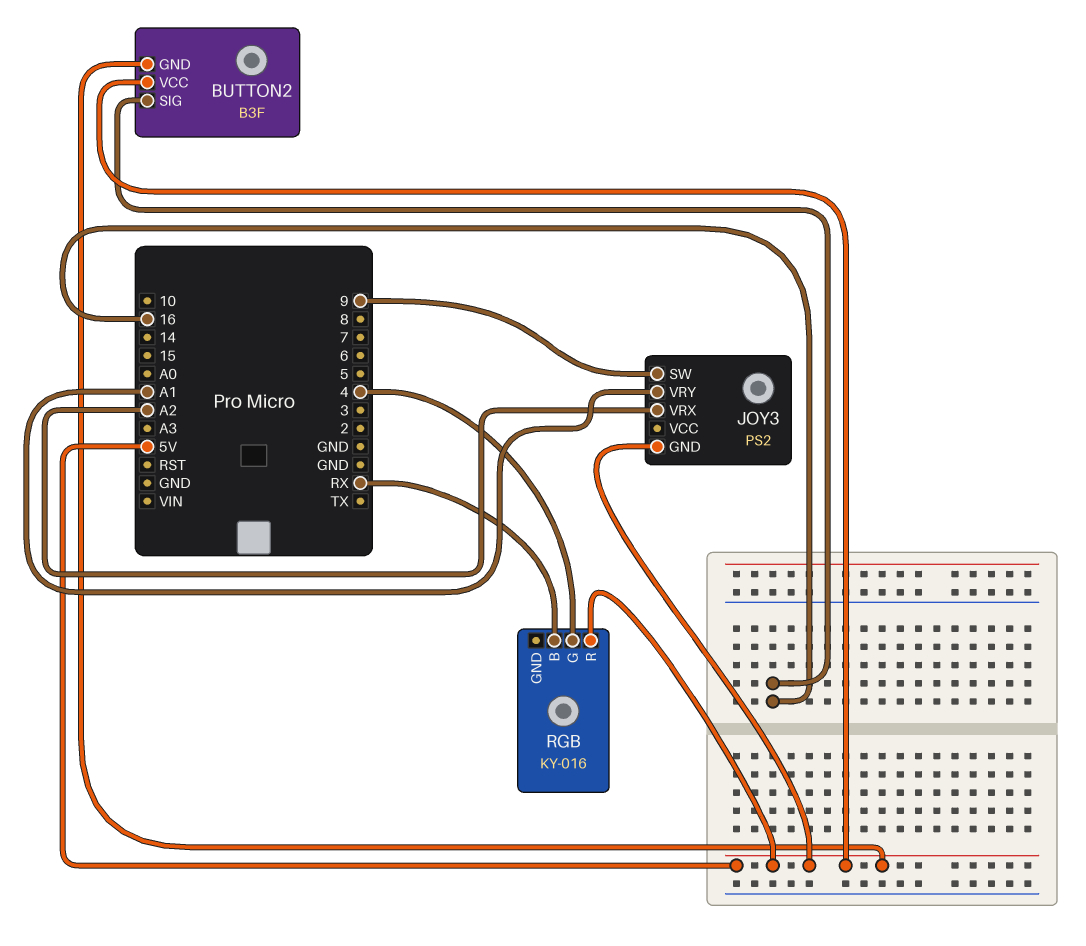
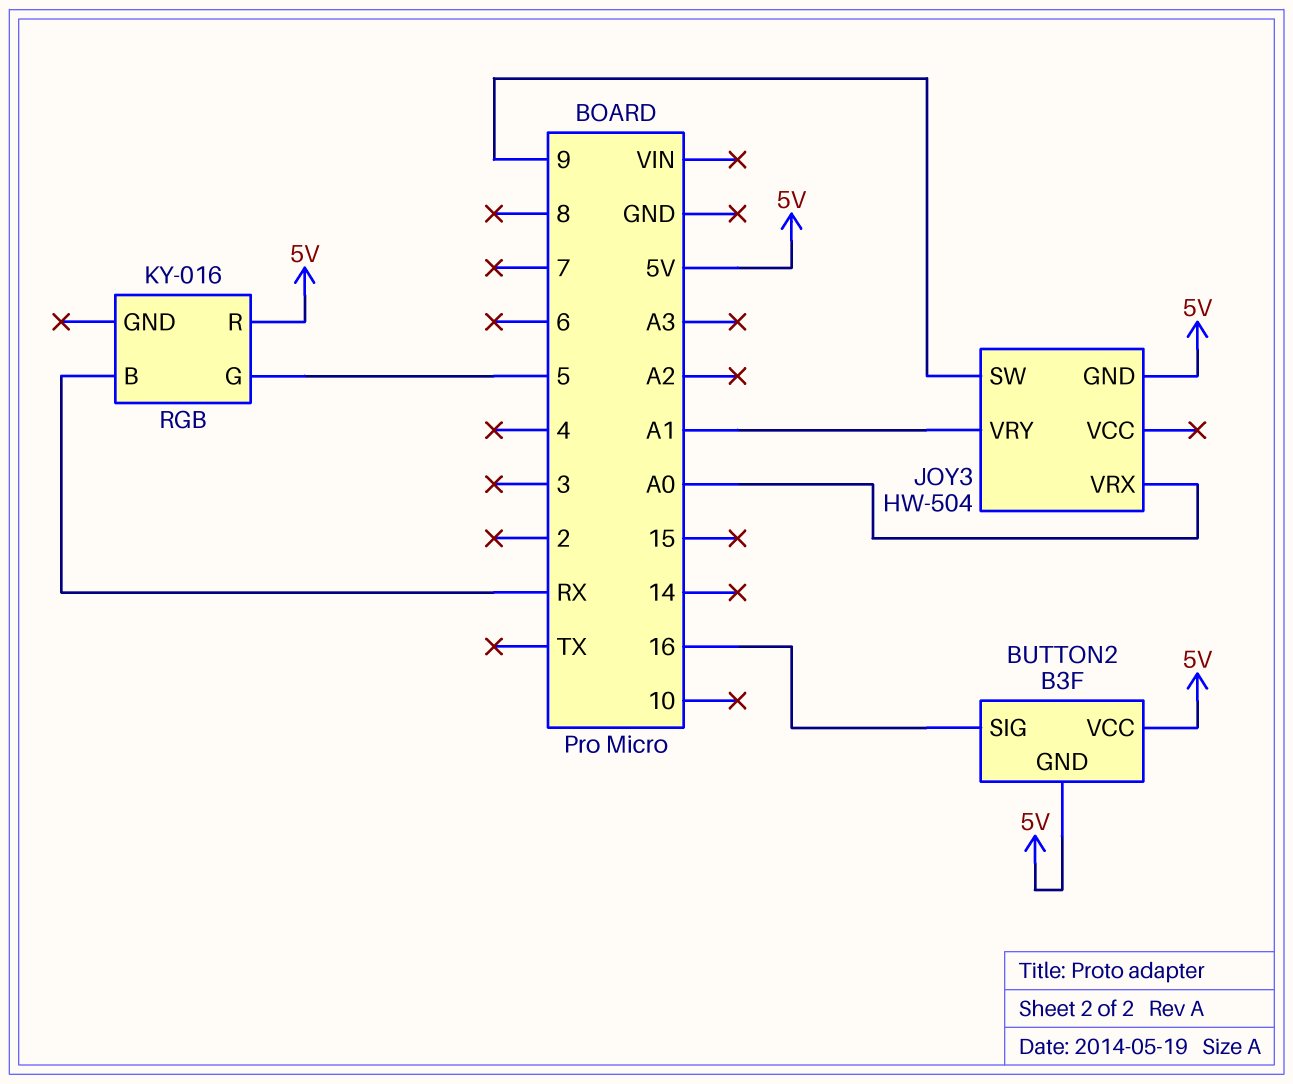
JOY3: PS2 -> HW-504
JOY3 pin VRX: A2 -> A0
RGB pin G: 4 -> 5

